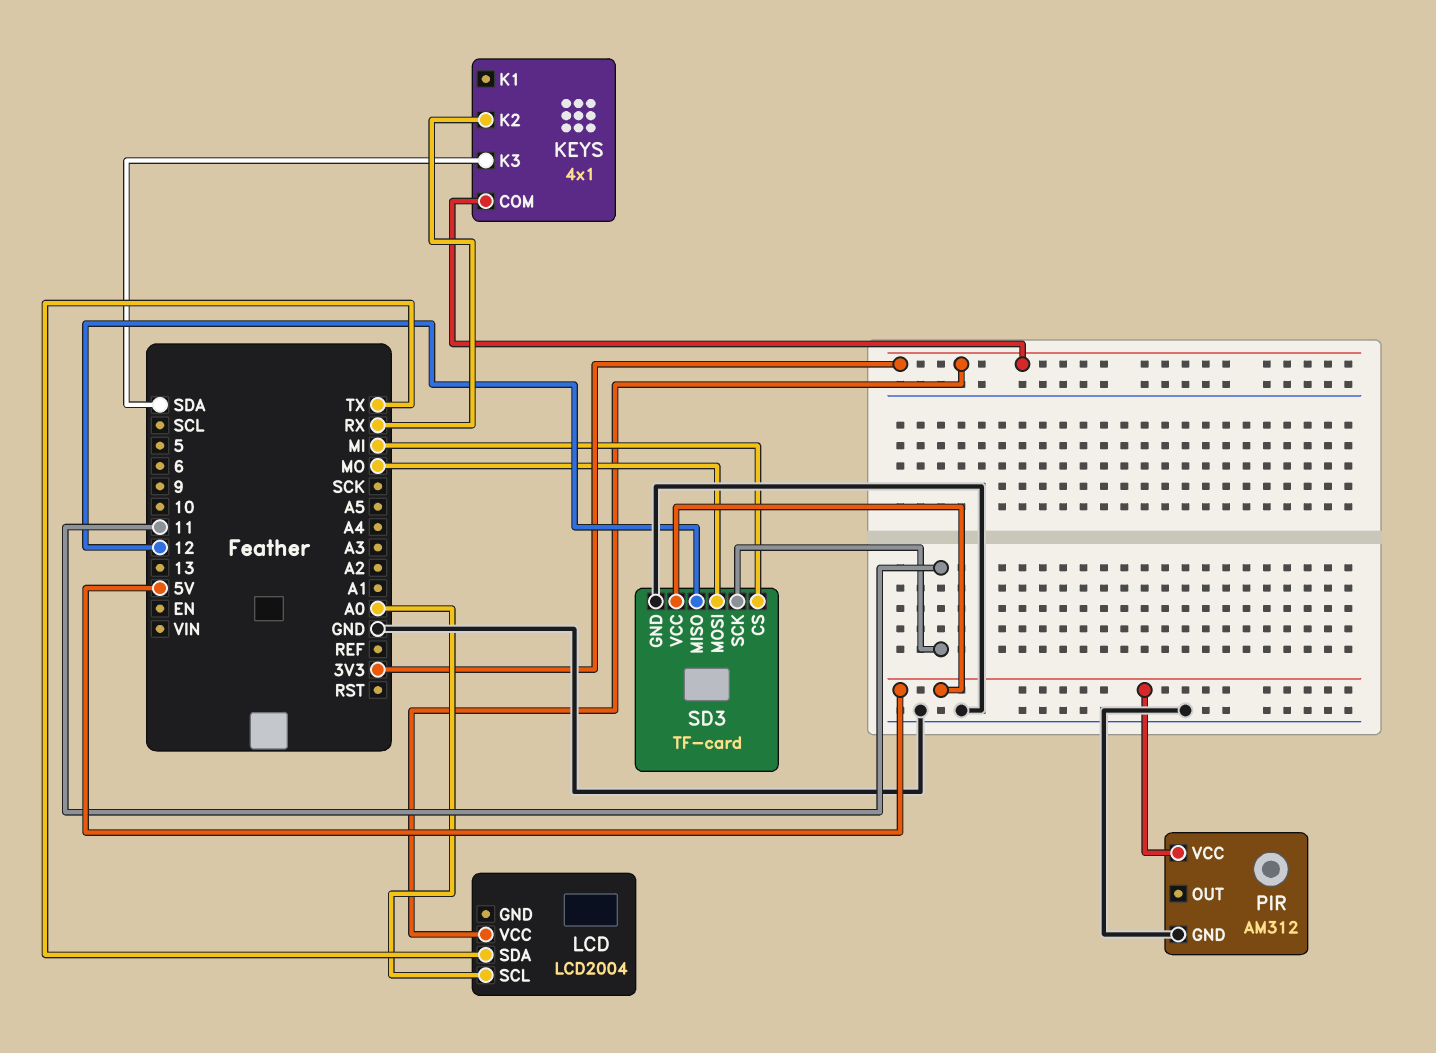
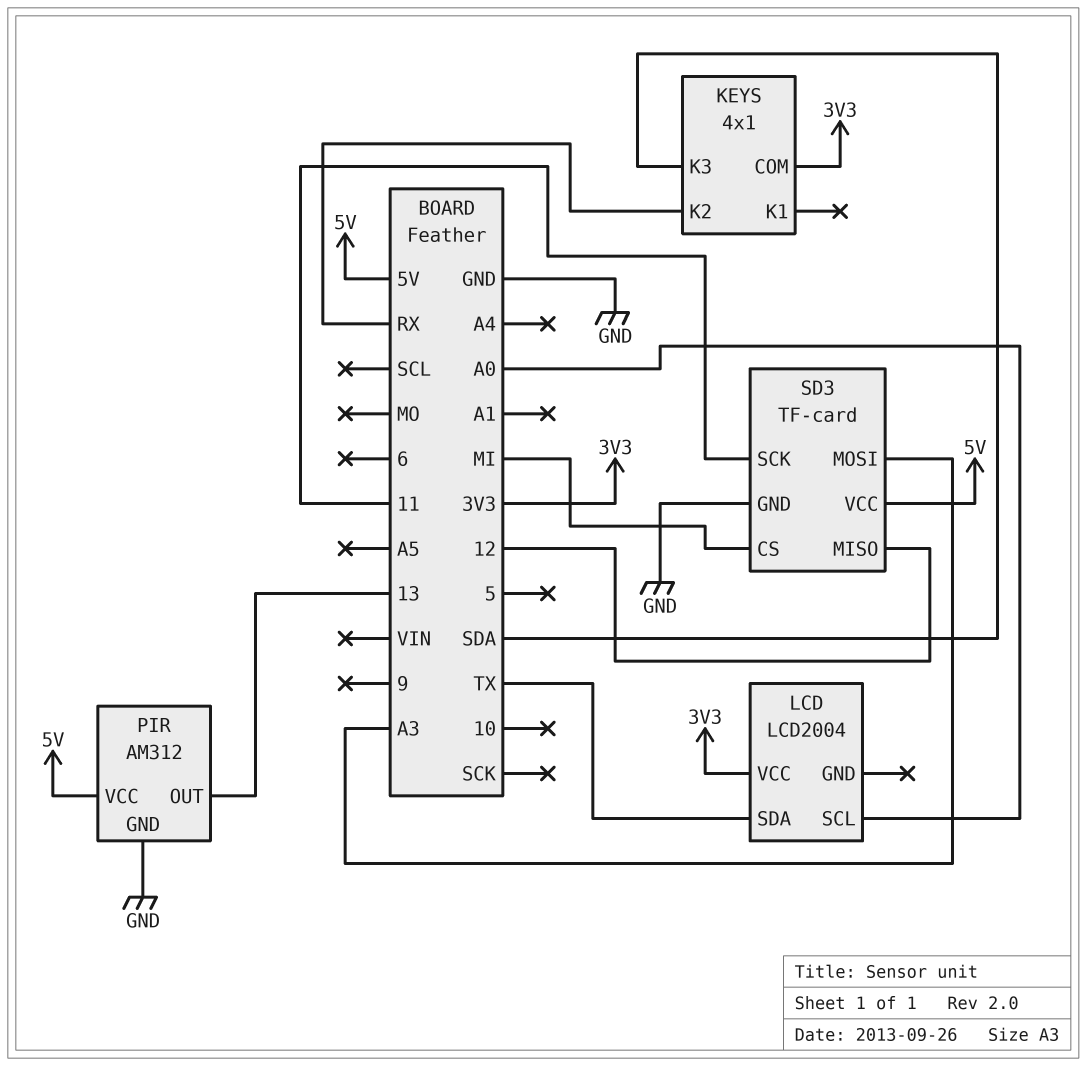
PIR pin OUT: none -> 13
SD3 pin MOSI: MO -> A3

